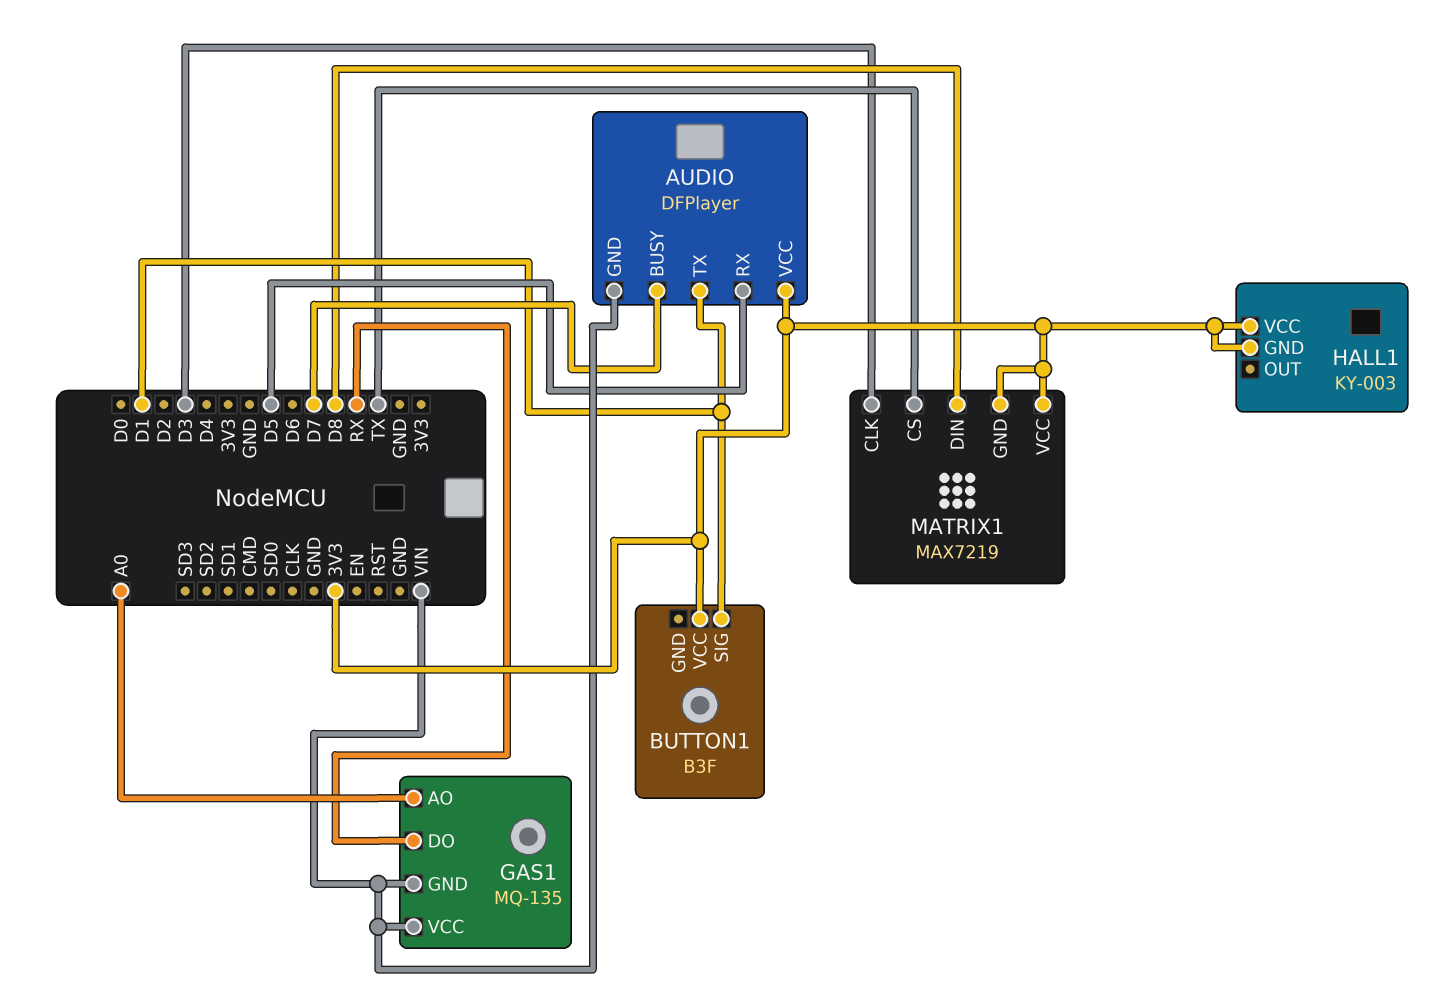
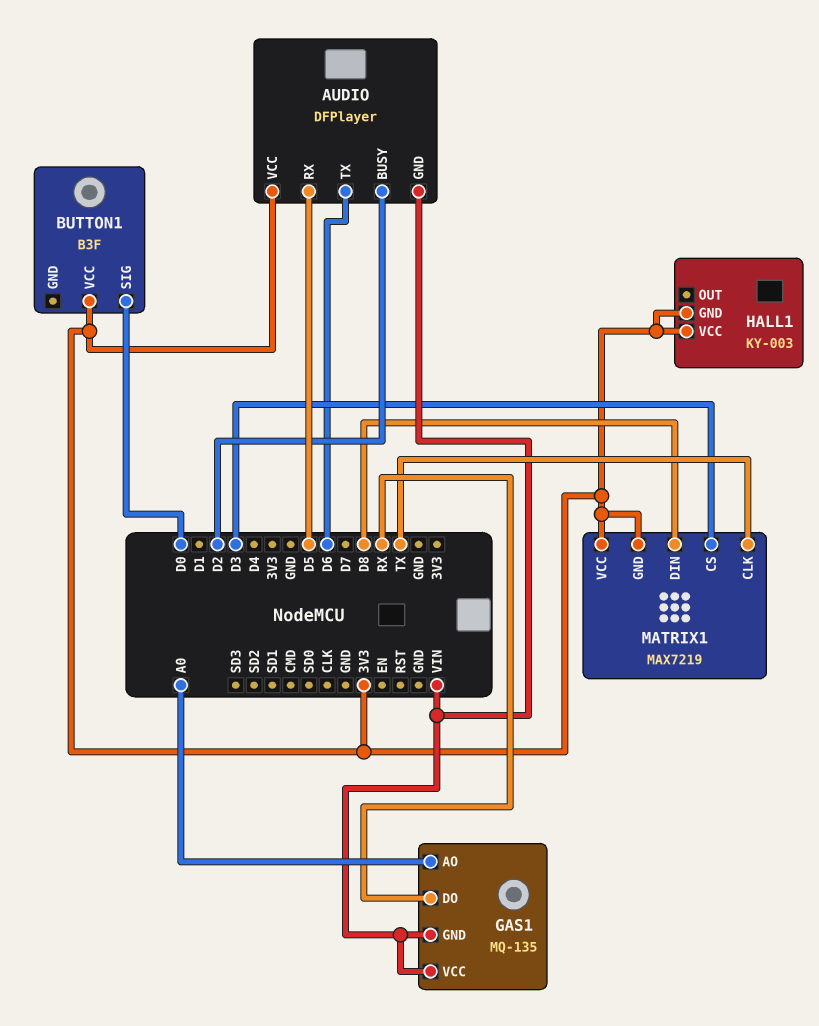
AUDIO pin BUSY: D7 -> D2
AUDIO pin TX: D1 -> D6
BUTTON1 pin SIG: D1 -> D0
MATRIX1 pin CLK: D3 -> TX
MATRIX1 pin CS: TX -> D3

